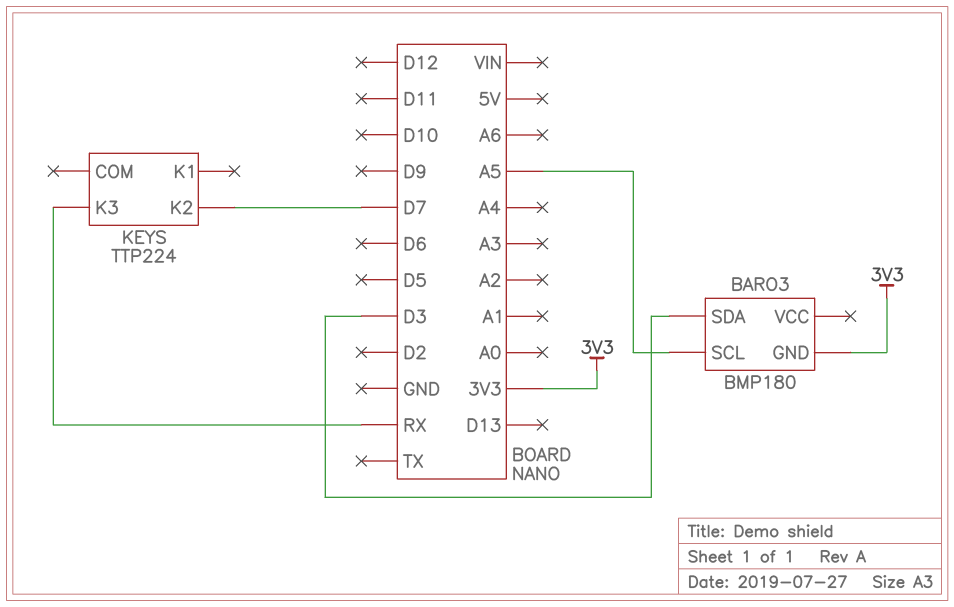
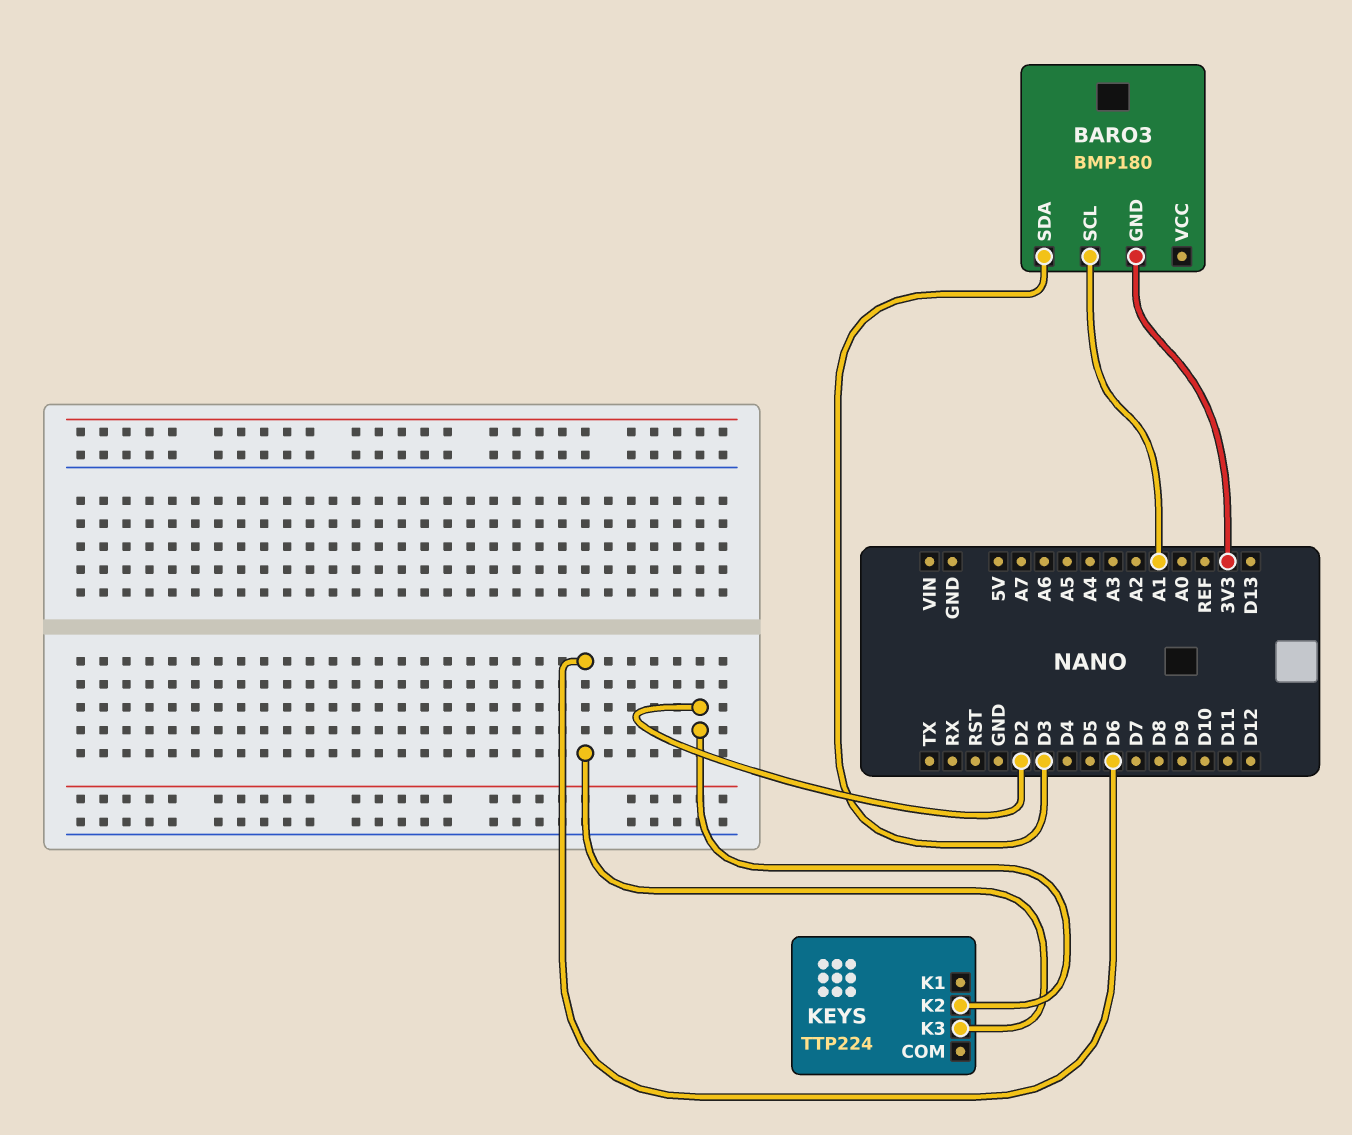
BARO3 pin SCL: A5 -> A1
KEYS pin K2: D7 -> D2
KEYS pin K3: RX -> D6

